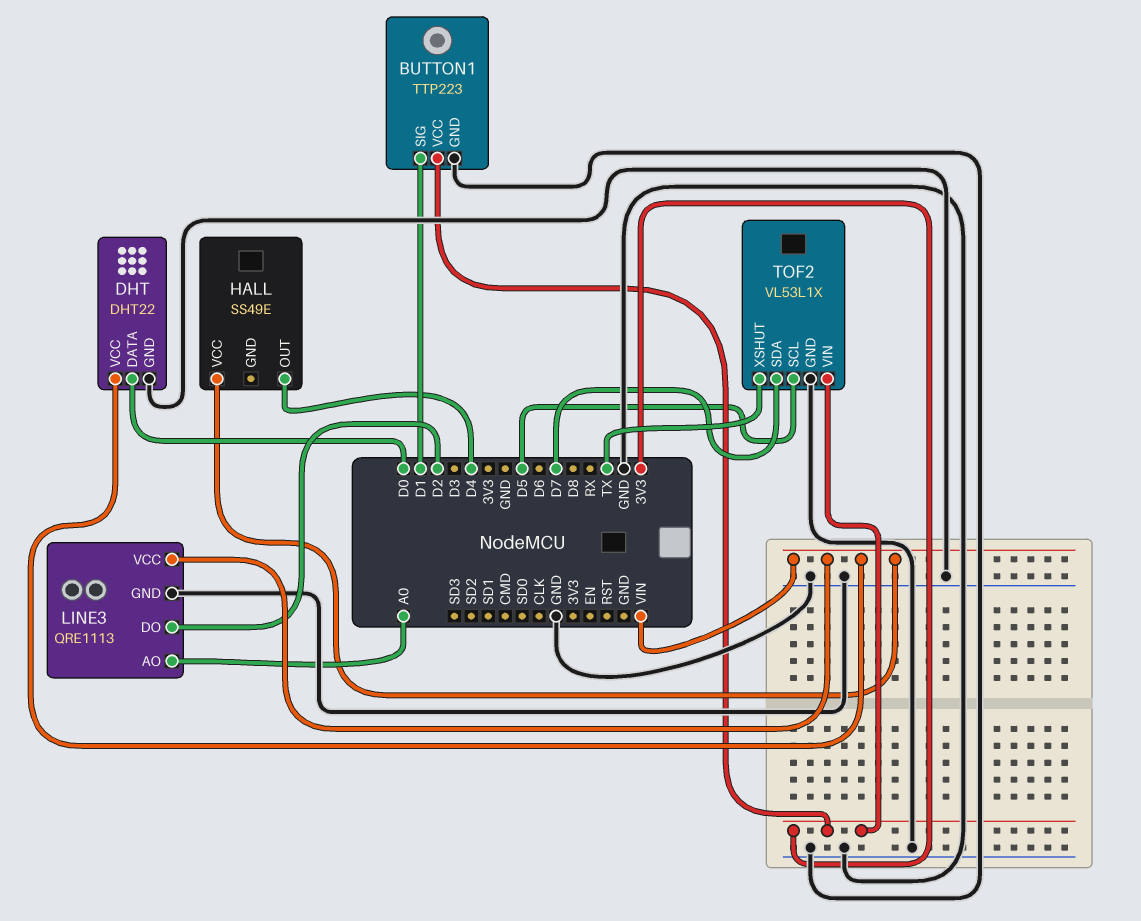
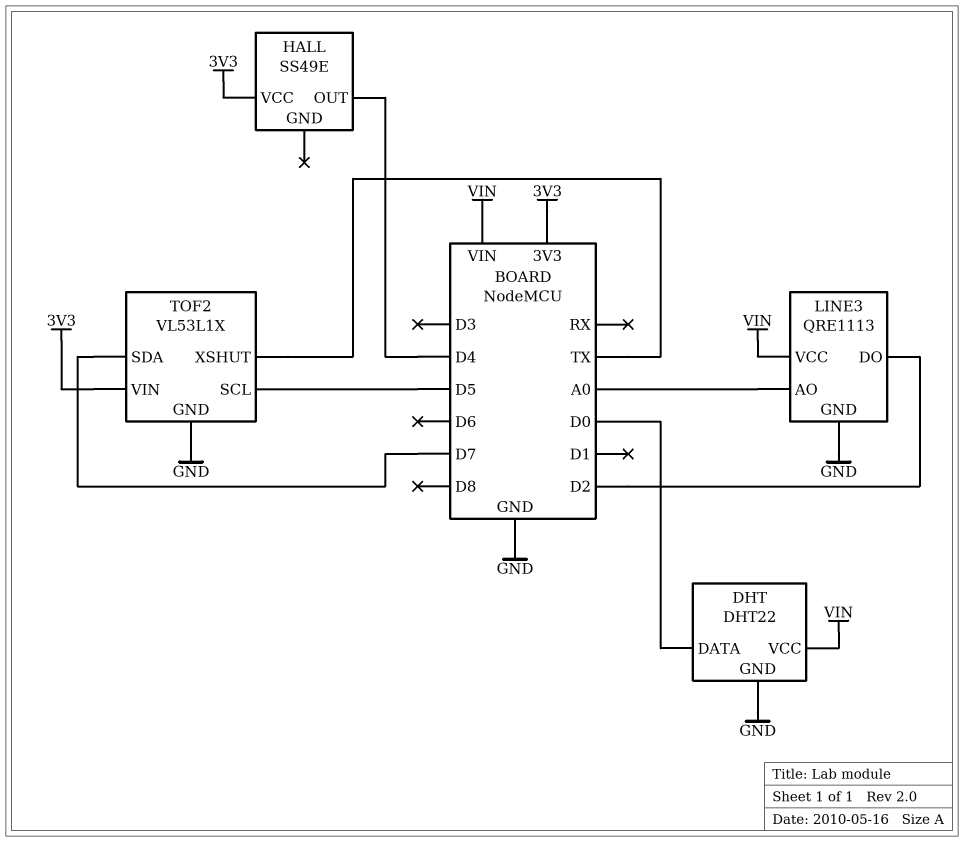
BUTTON1: TTP223 -> none
BUTTON1 pin GND: GND -> none
BUTTON1 pin SIG: D1 -> none
BUTTON1 pin VCC: 3V3 -> none
HALL pin VCC: VIN -> 3V3

